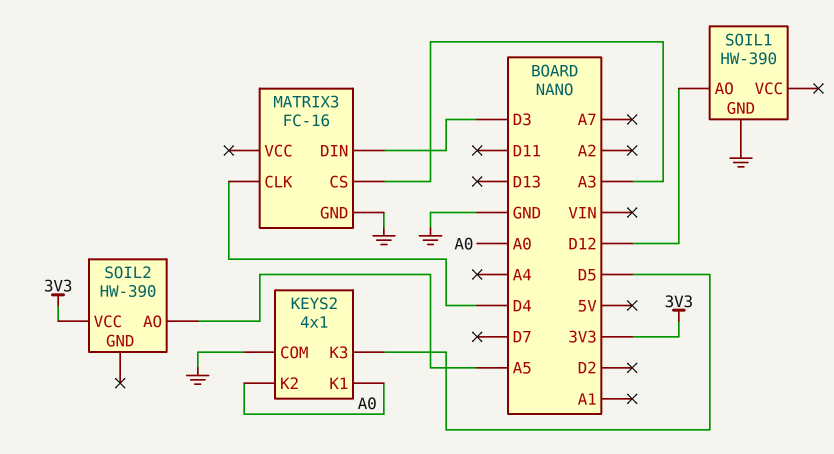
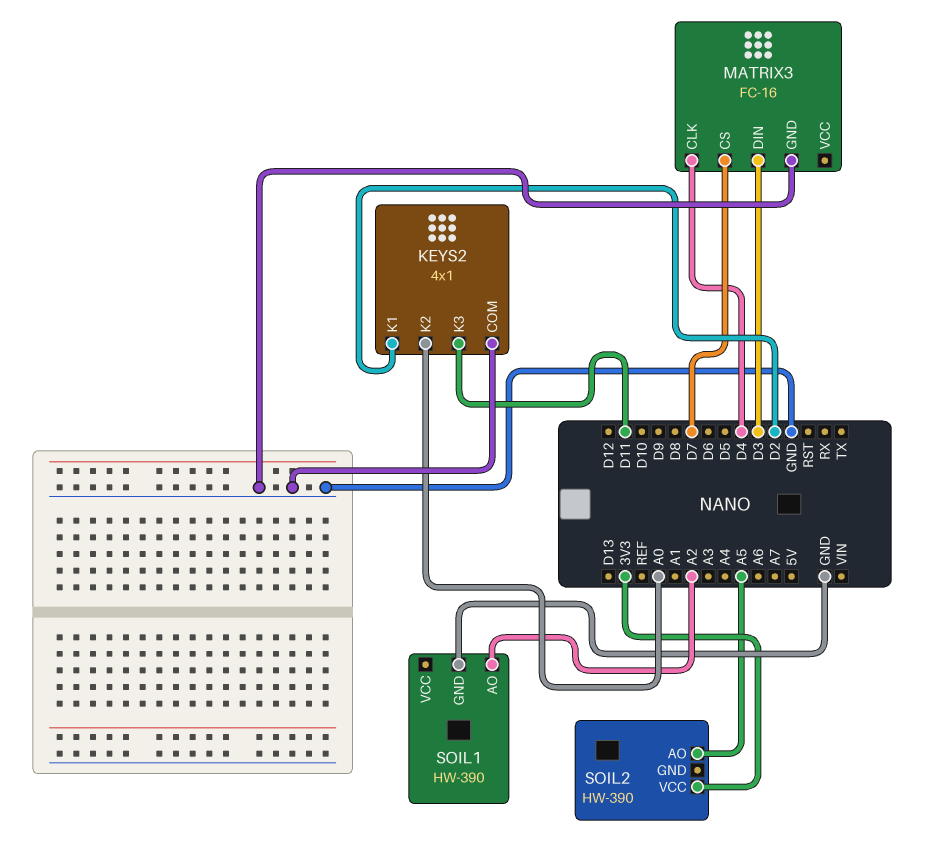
KEYS2 pin K1: A0 -> D2
KEYS2 pin K3: D5 -> D11
MATRIX3 pin CS: A3 -> D7
SOIL1 pin AO: D12 -> A2

